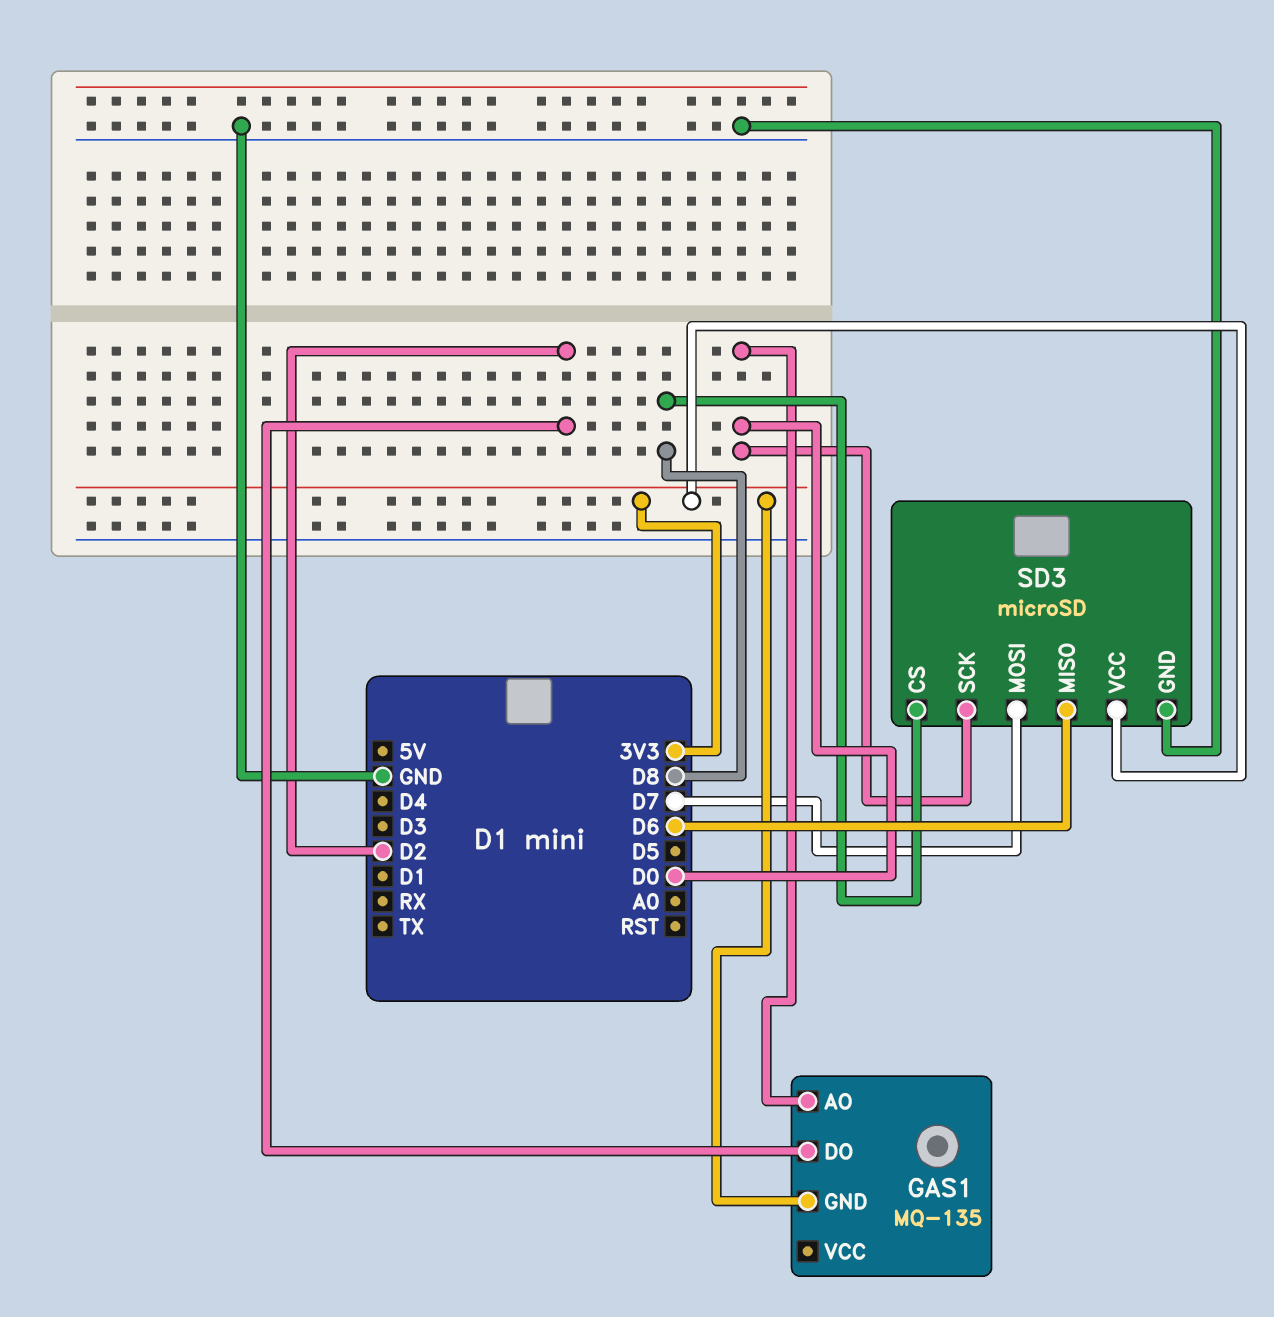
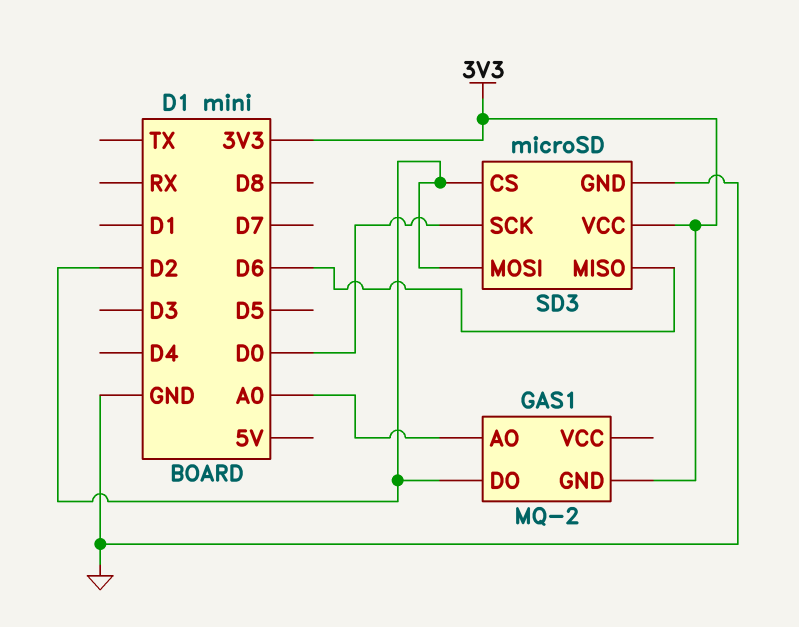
GAS1: MQ-135 -> MQ-2
GAS1 pin AO: D0 -> A0
SD3 pin CS: D8 -> D2
SD3 pin MOSI: D7 -> D2

